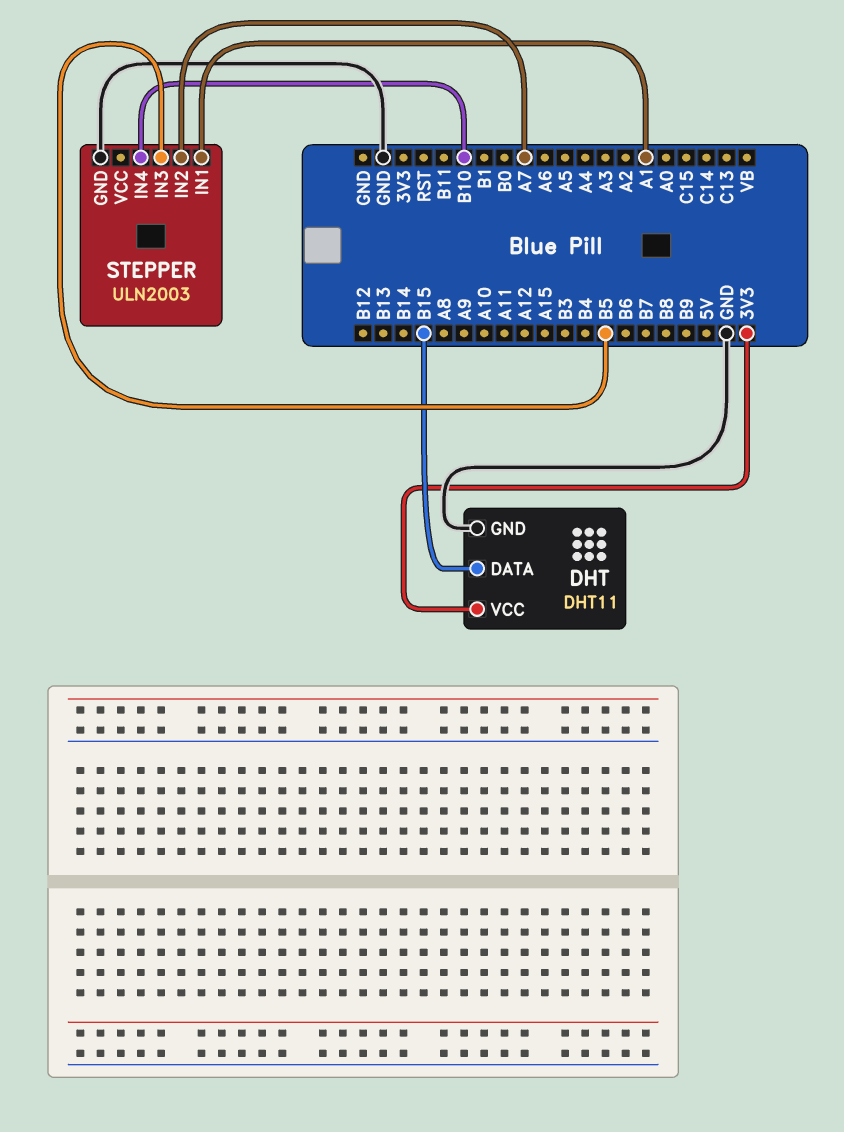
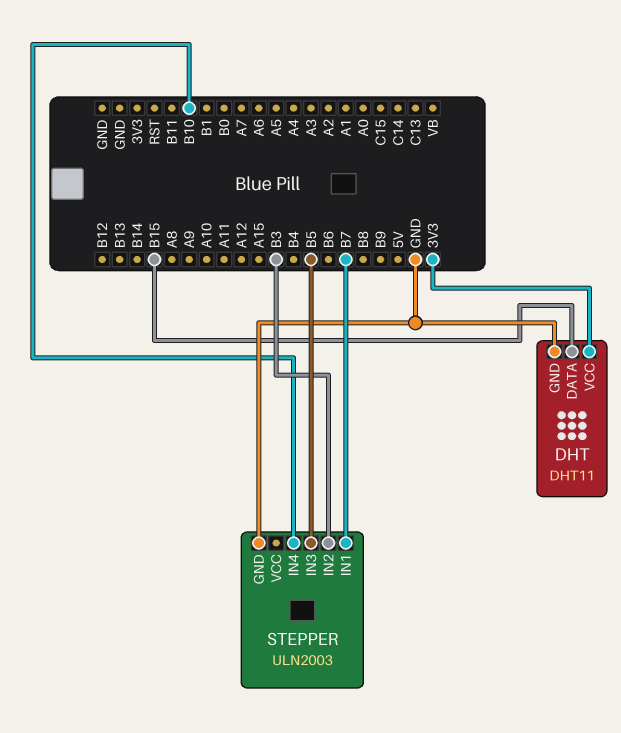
STEPPER pin IN1: A1 -> B7
STEPPER pin IN2: A7 -> B3

